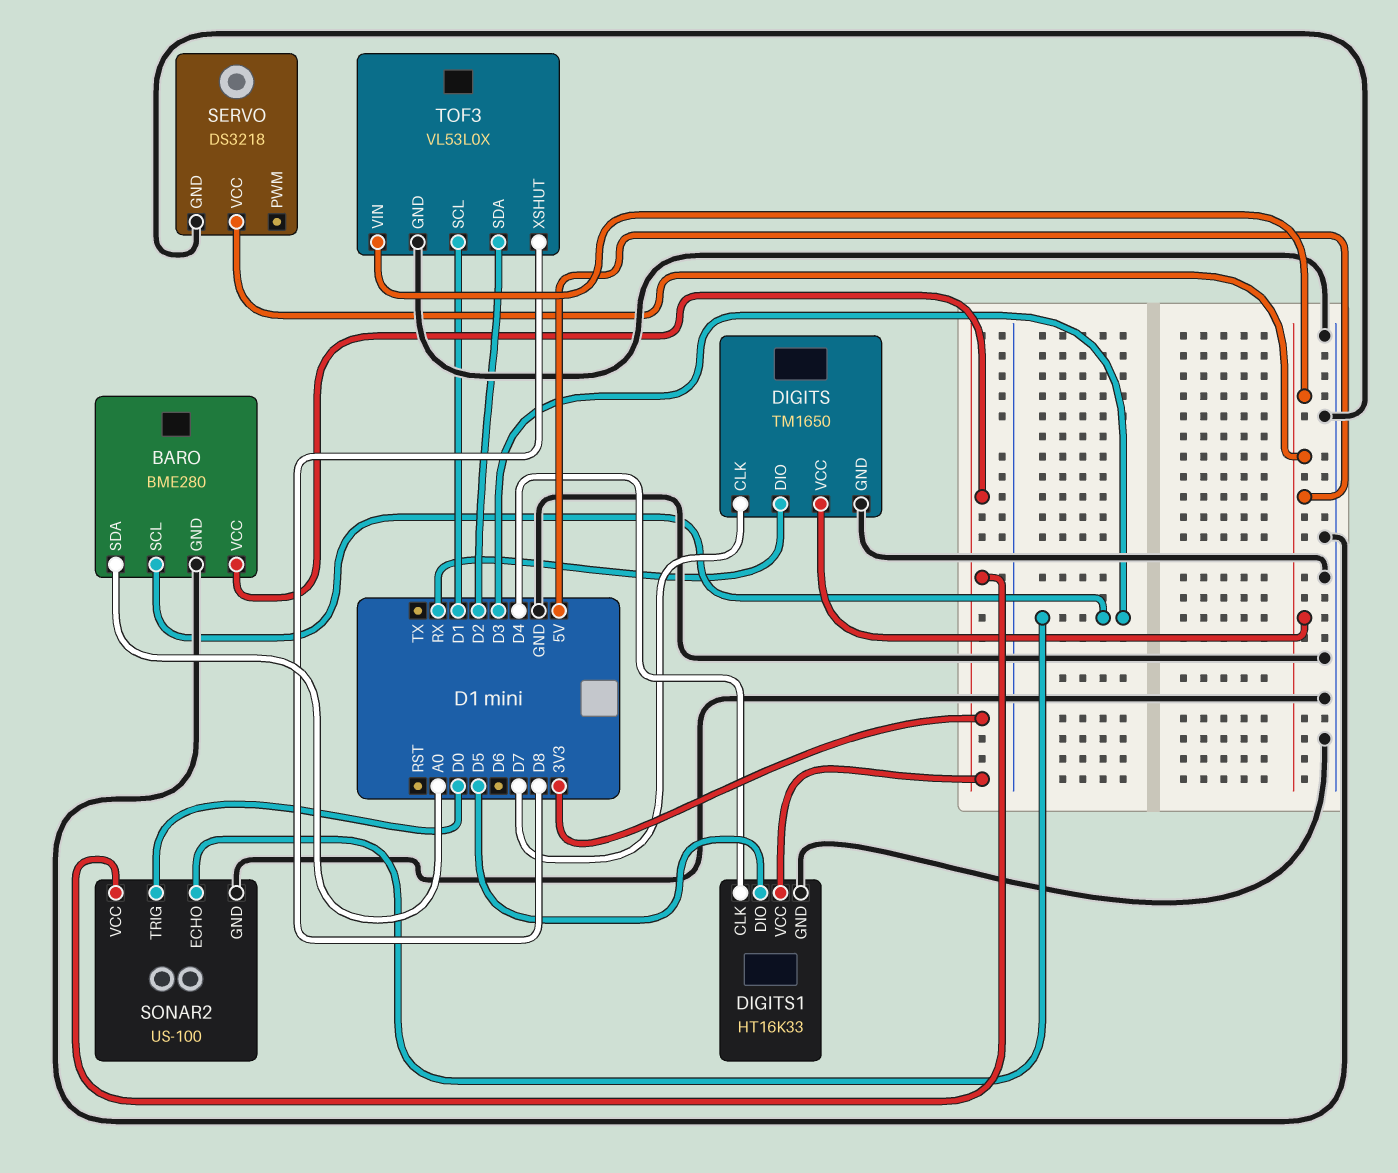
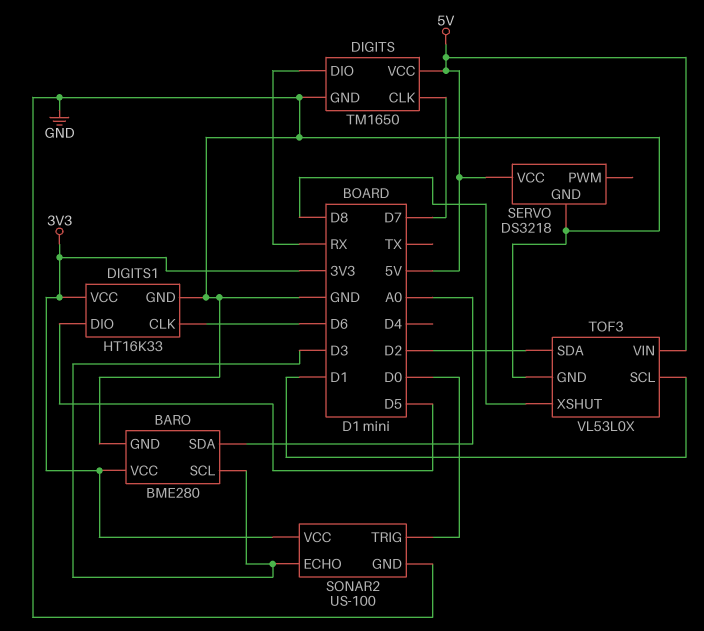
DIGITS1 pin CLK: D4 -> D6

